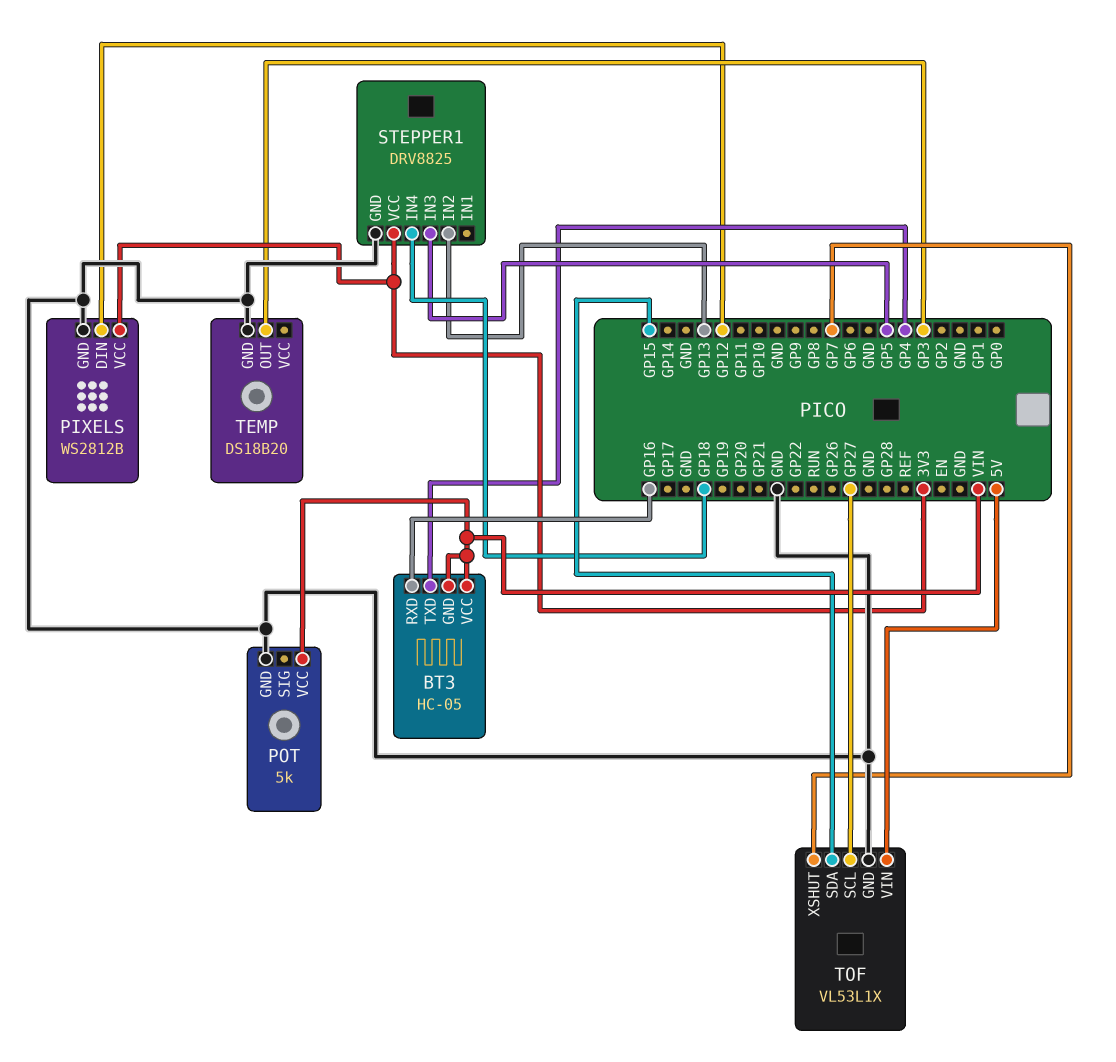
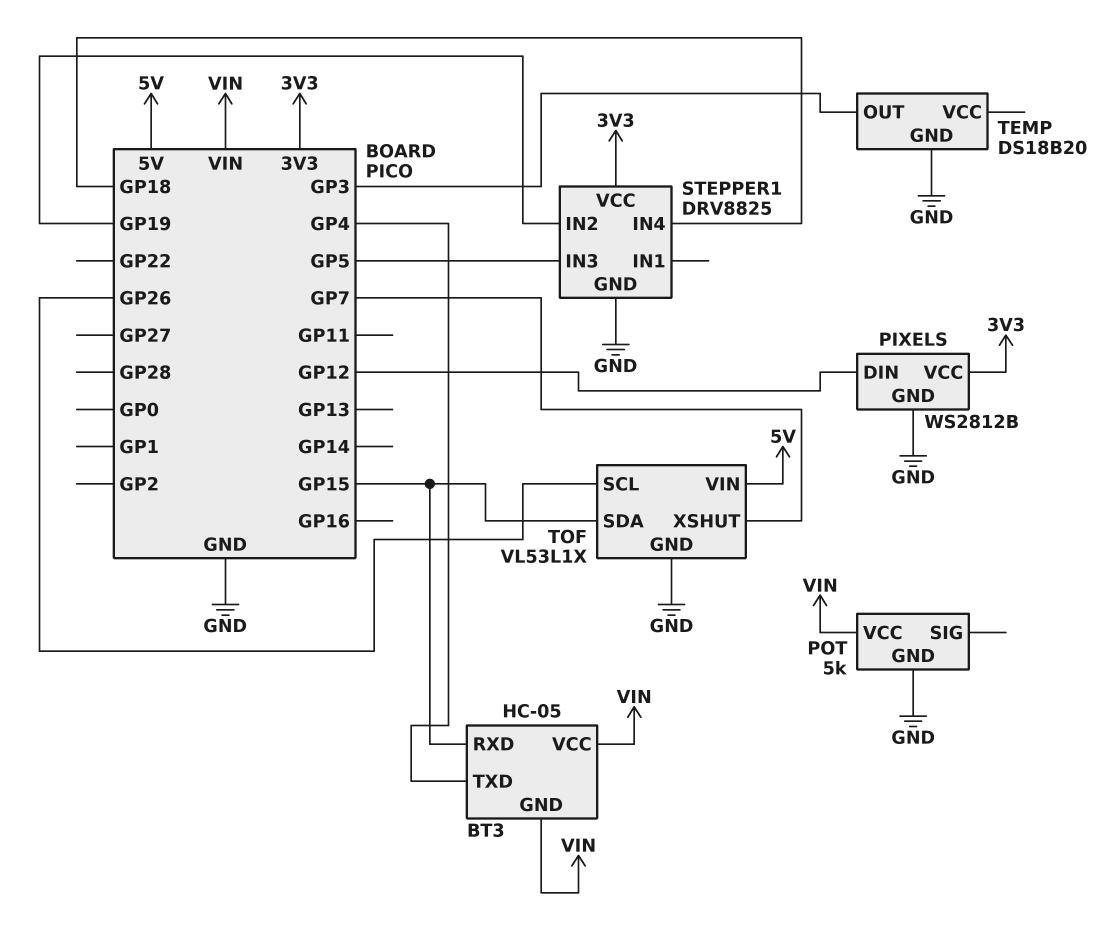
BT3 pin RXD: GP16 -> GP15
STEPPER1 pin IN2: GP13 -> GP19
TOF pin SCL: GP27 -> GP26

